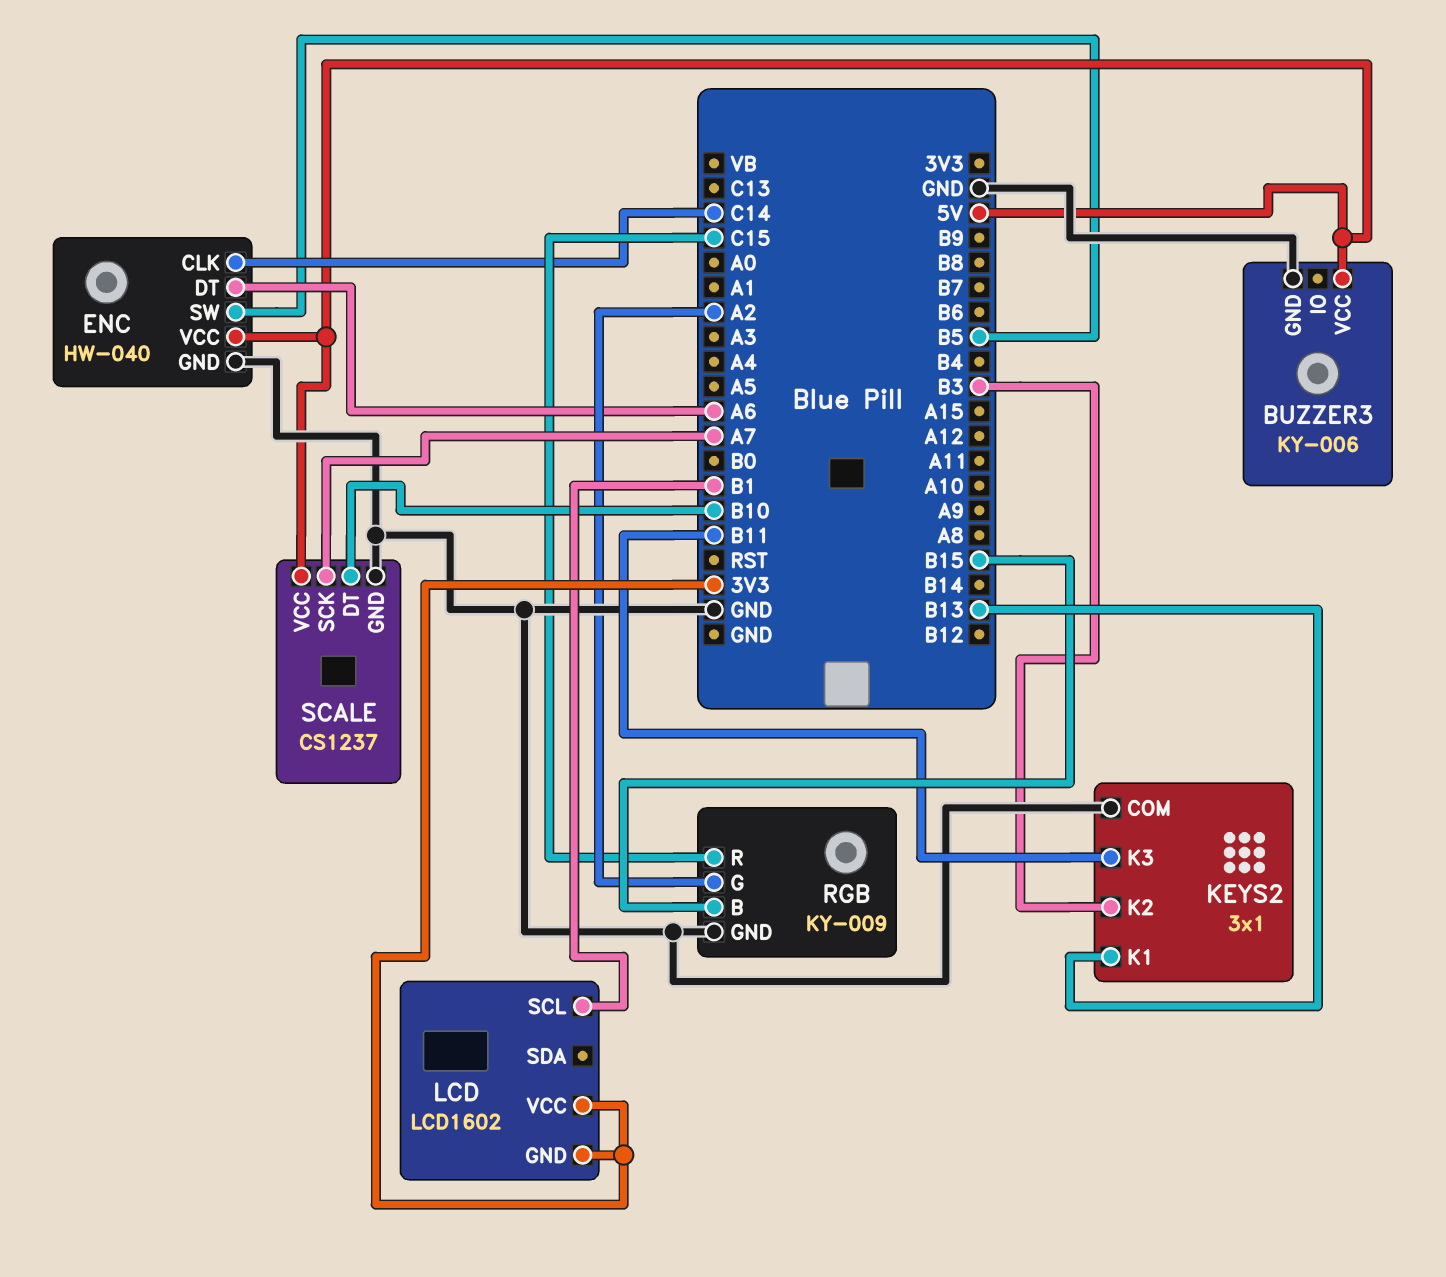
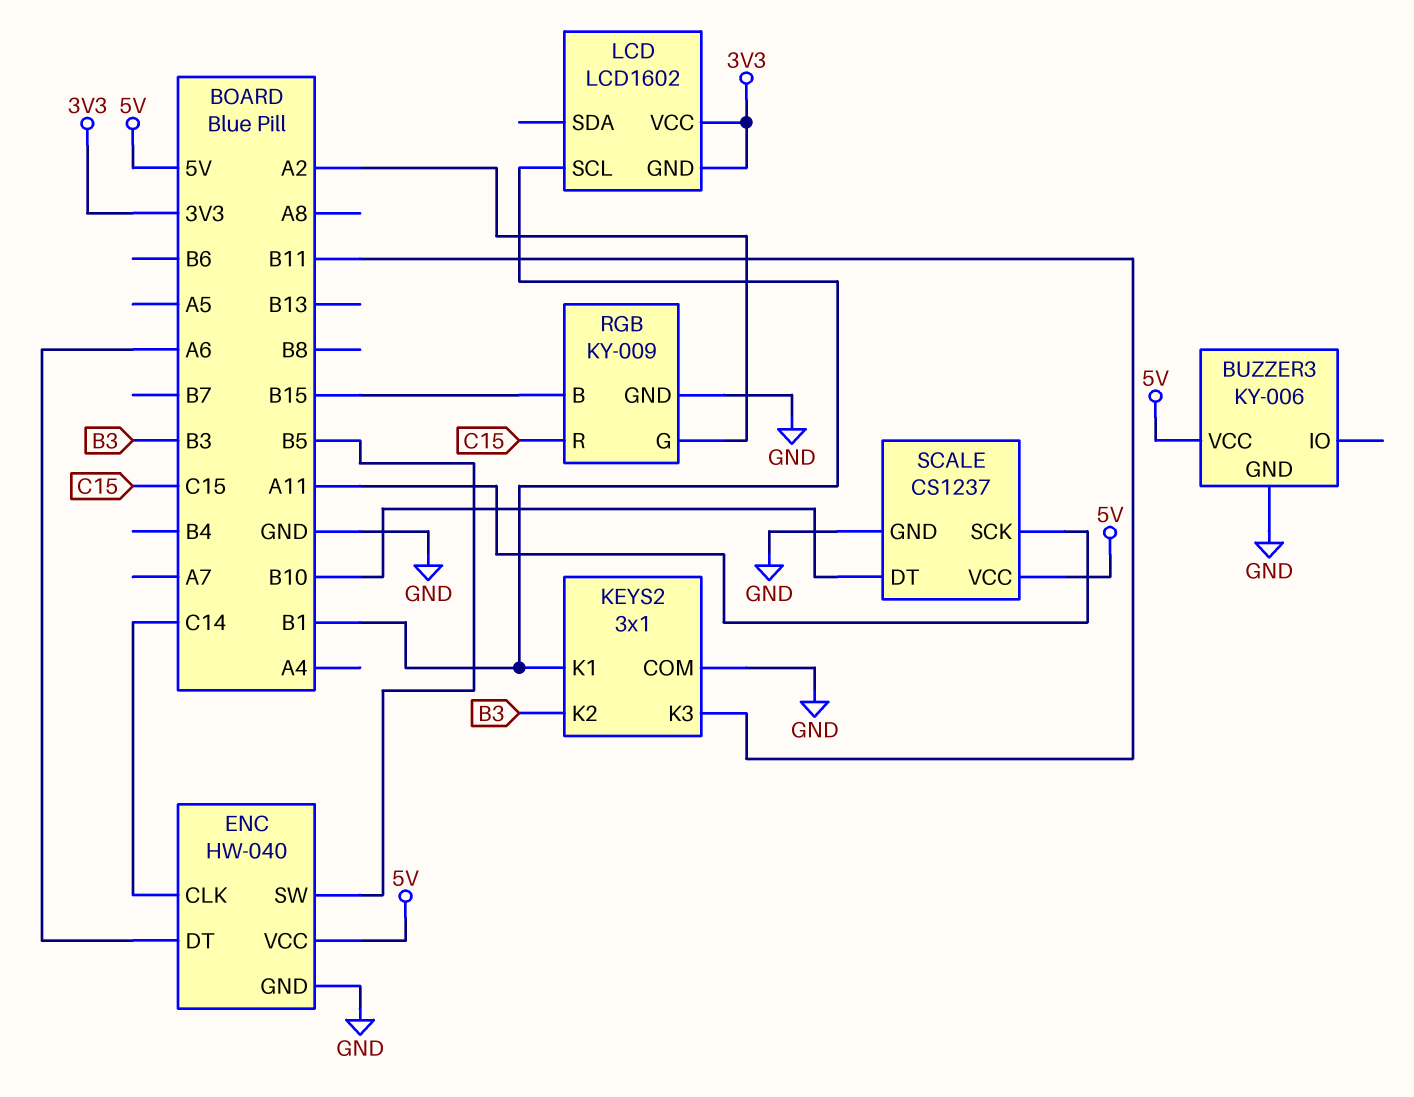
KEYS2 pin K1: B13 -> B1
SCALE pin SCK: A7 -> A11

